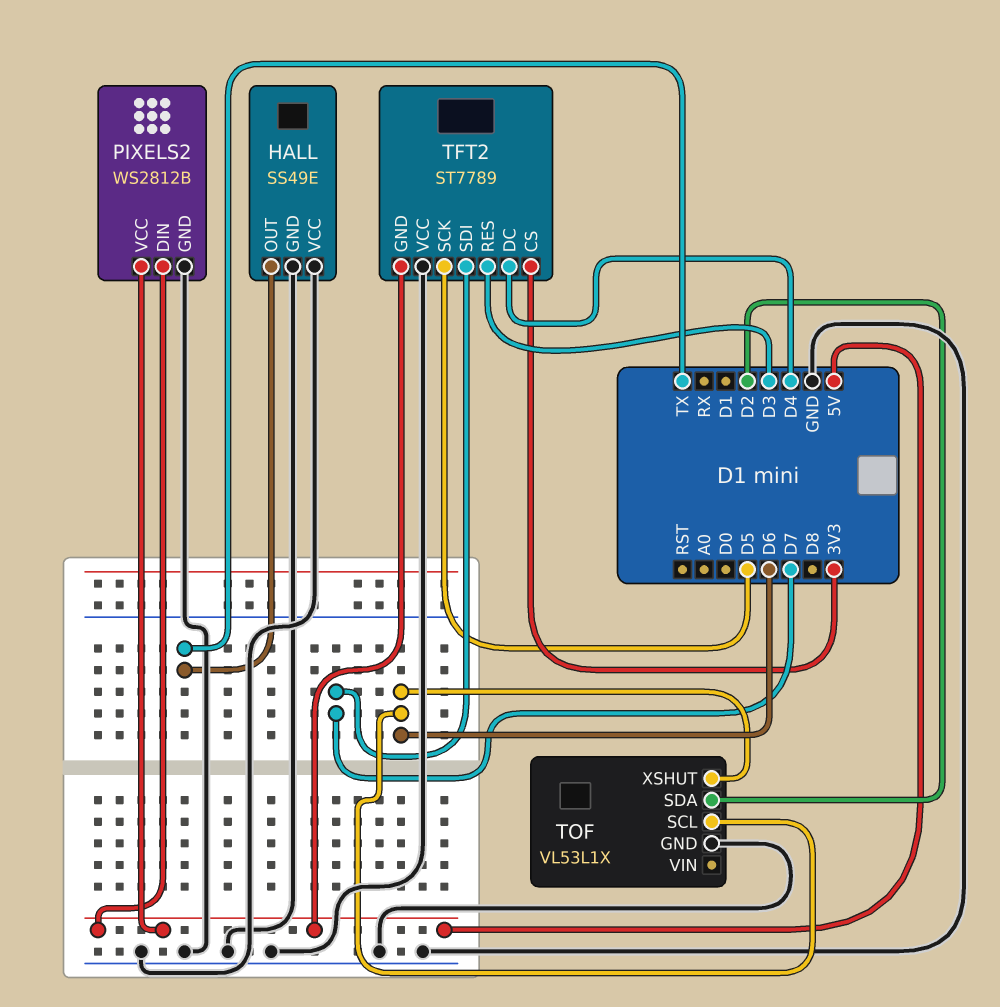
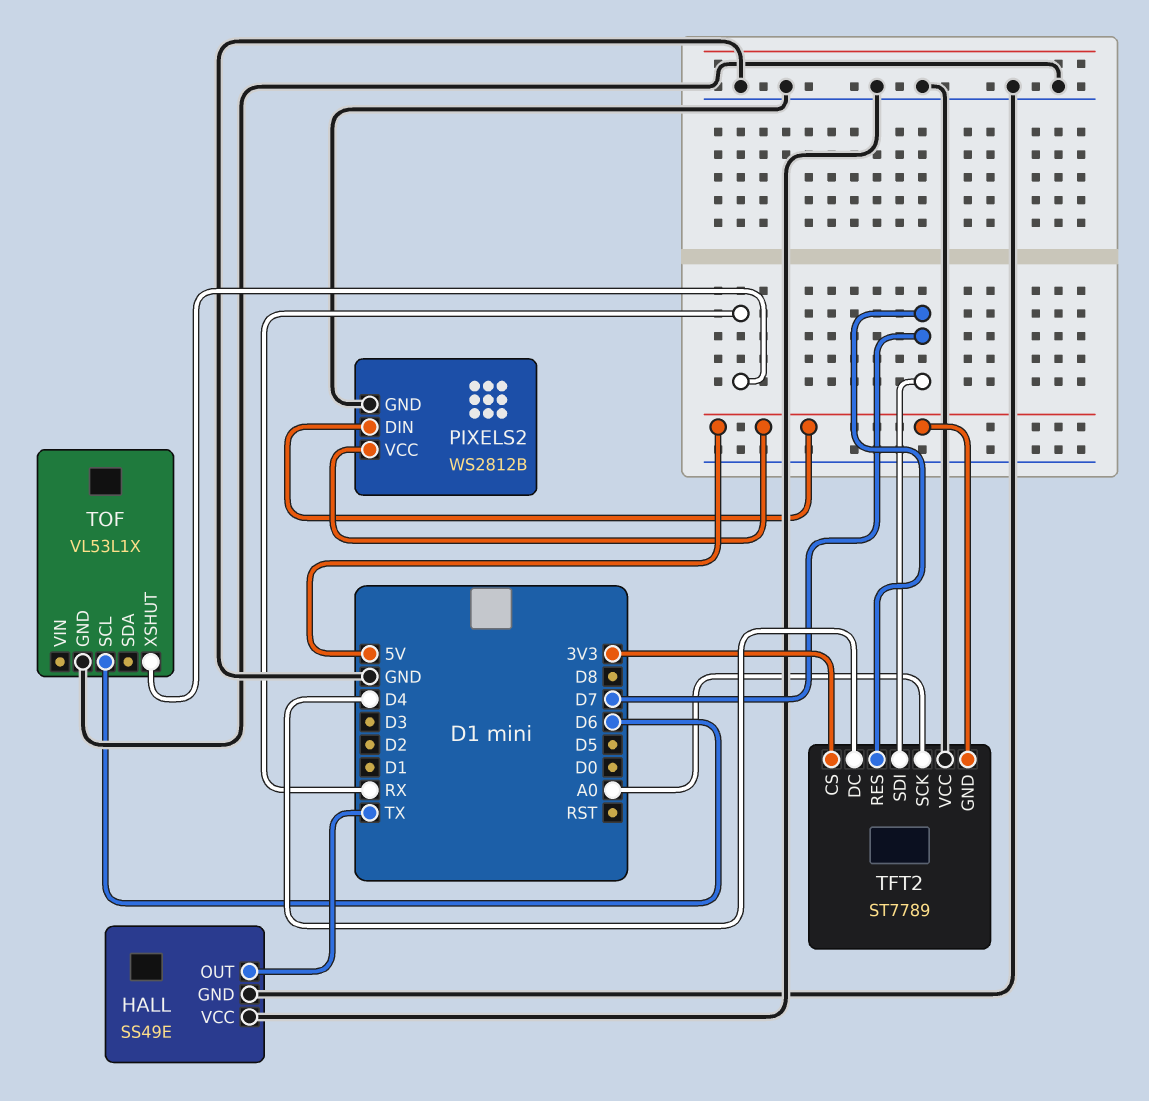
TFT2 pin RES: D3 -> D7
TFT2 pin SCK: D5 -> A0
TOF pin SDA: D2 -> none
TOF pin XSHUT: D6 -> RX

